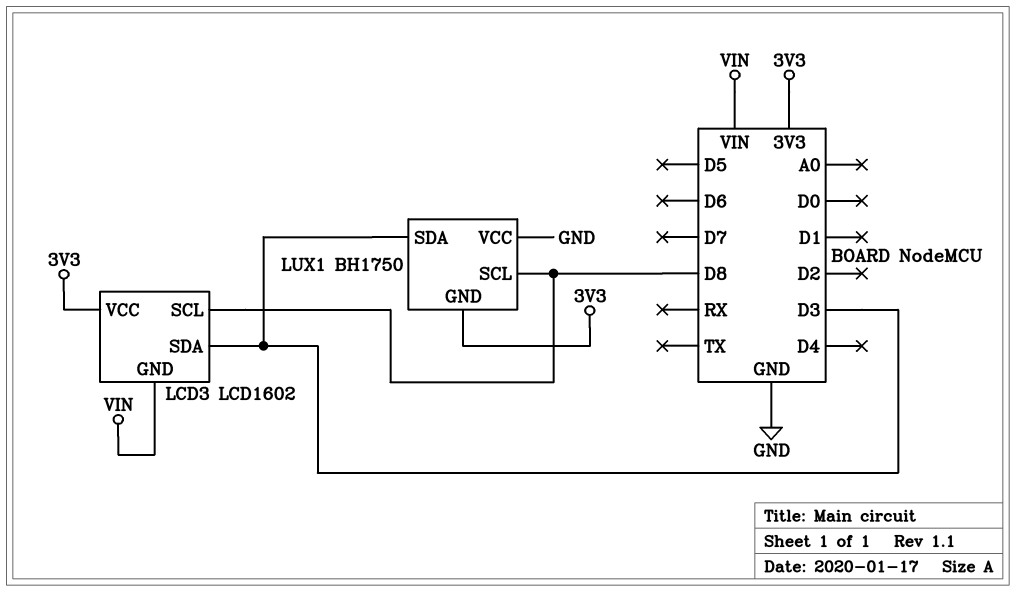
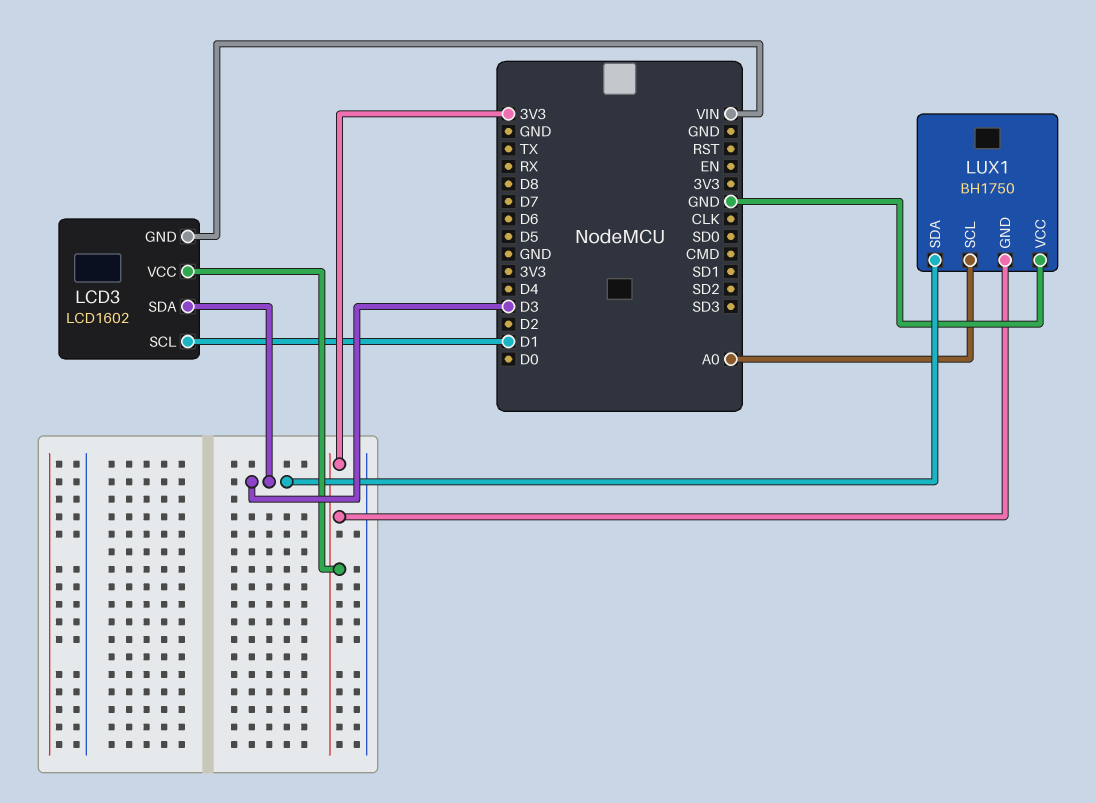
LCD3 pin SCL: D8 -> D1
LUX1 pin SCL: D8 -> A0

